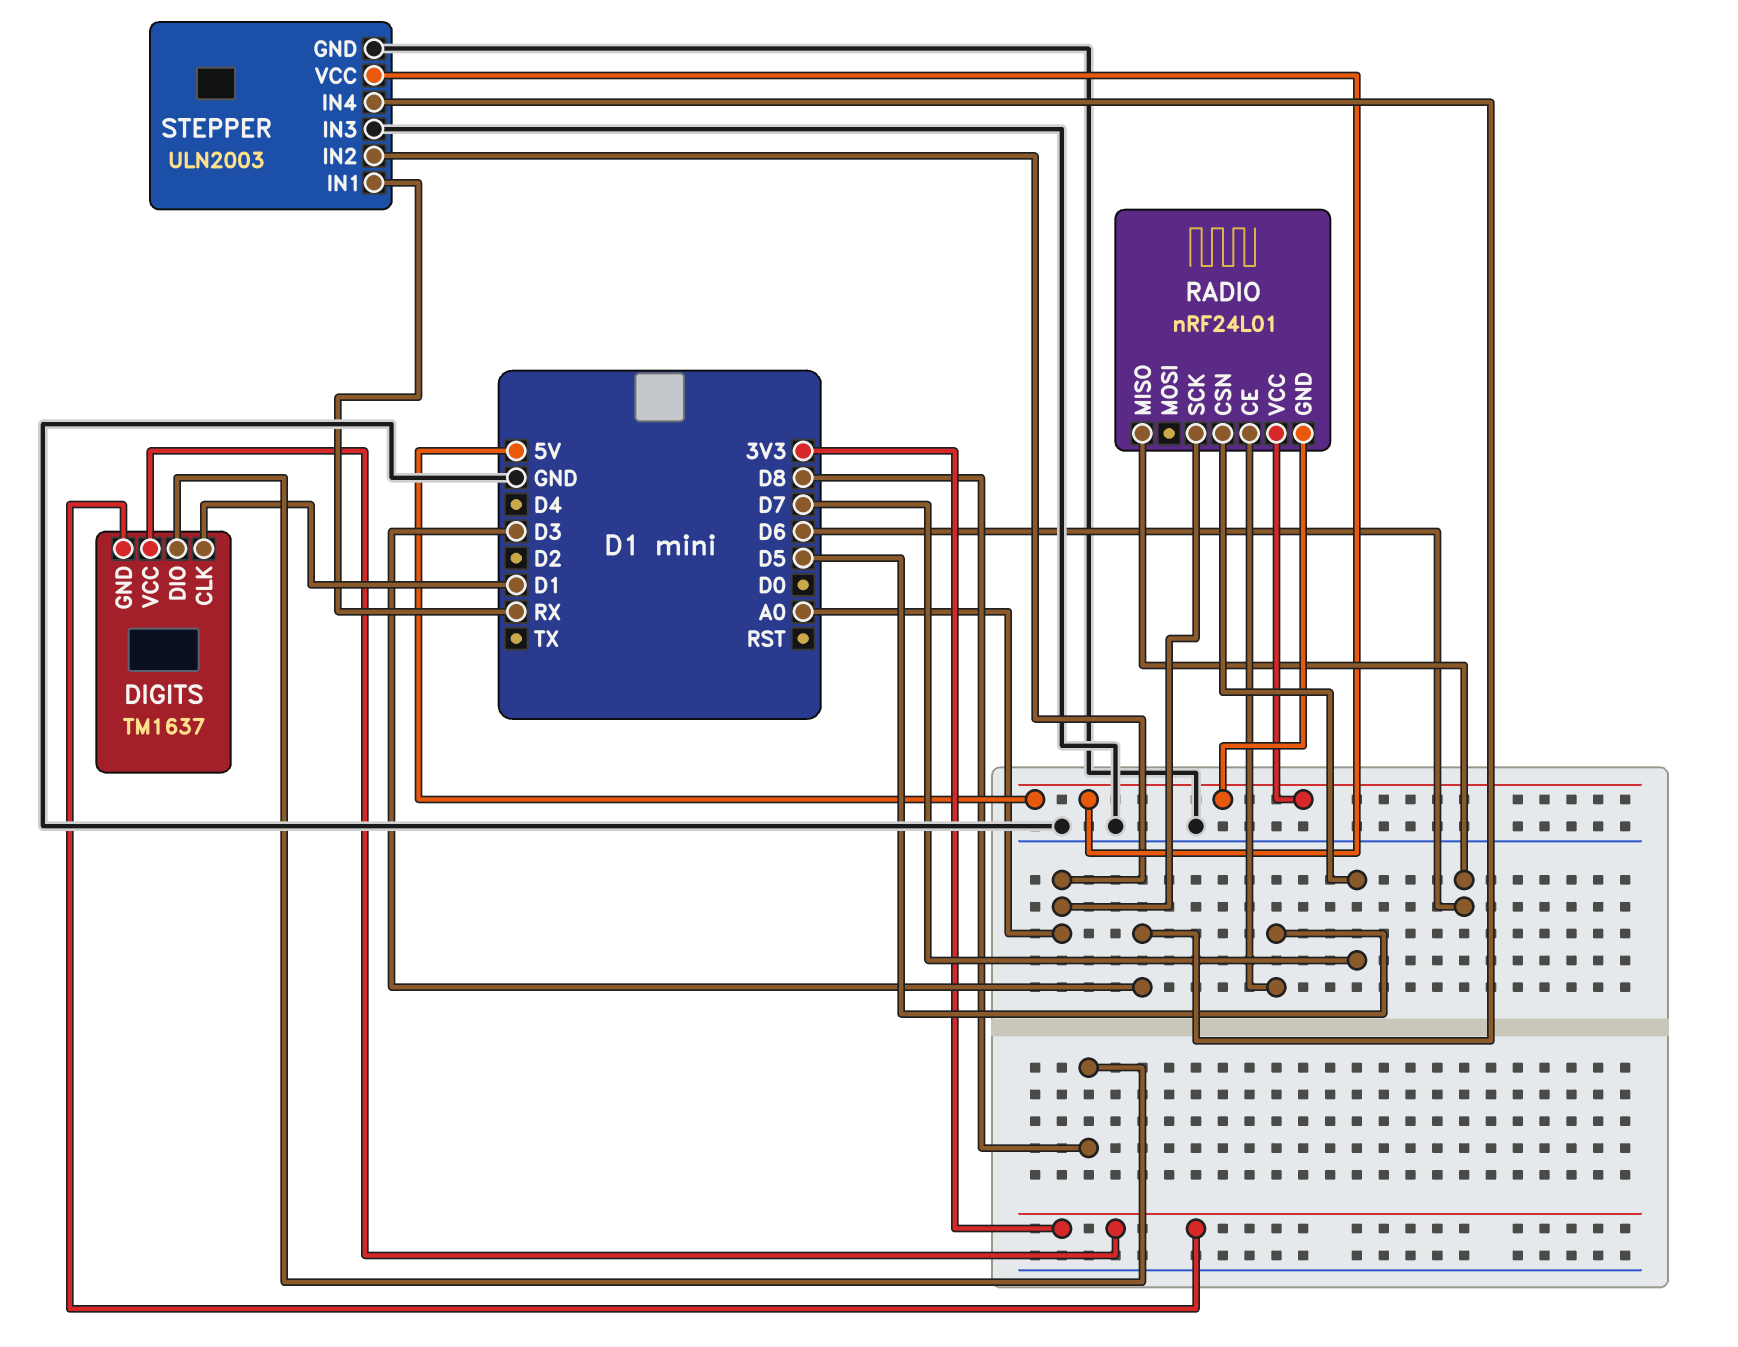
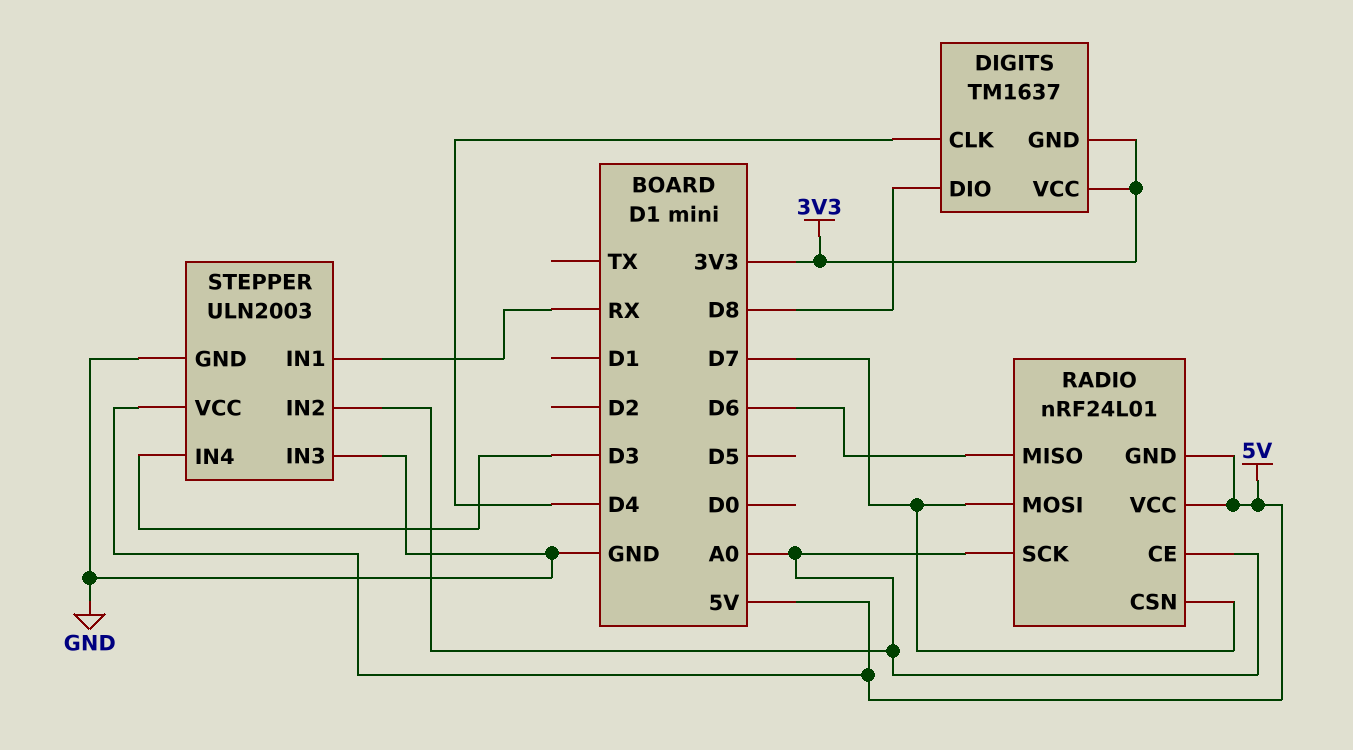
DIGITS pin CLK: D1 -> D4
RADIO pin CE: D5 -> A0
RADIO pin MOSI: none -> D7

